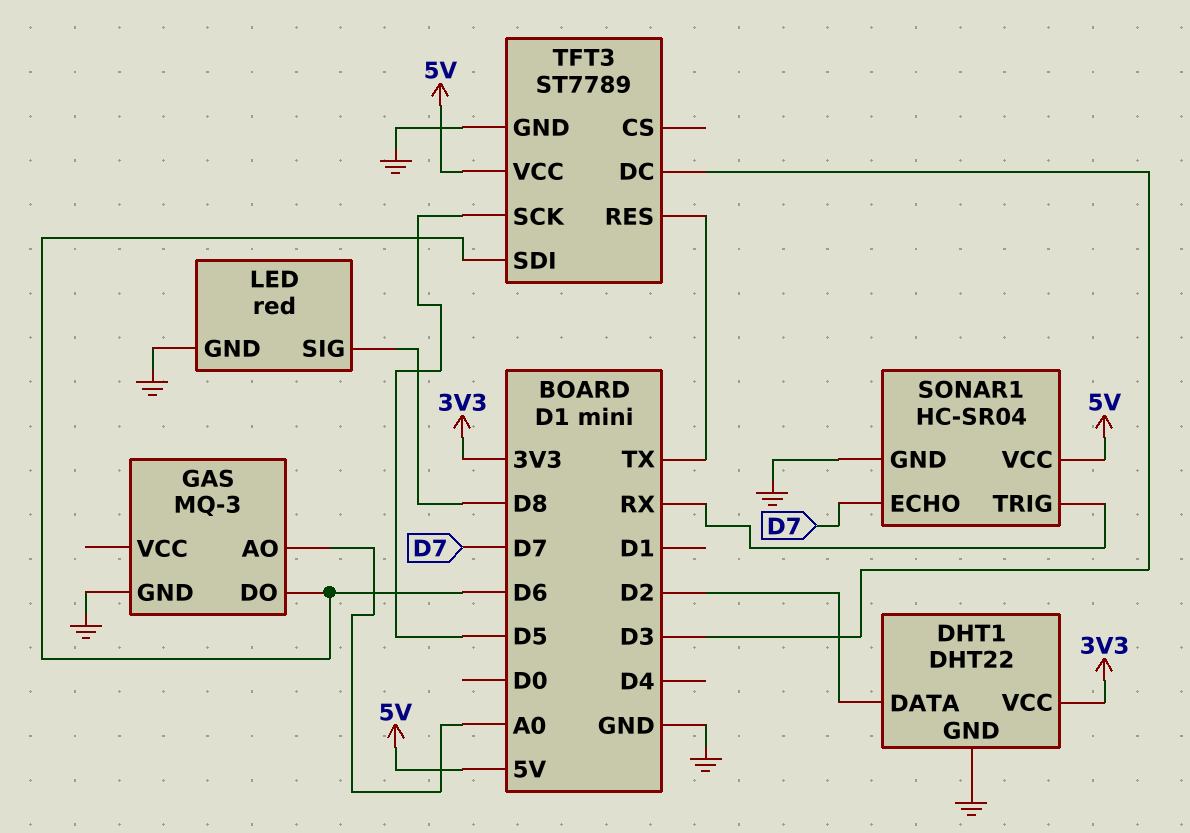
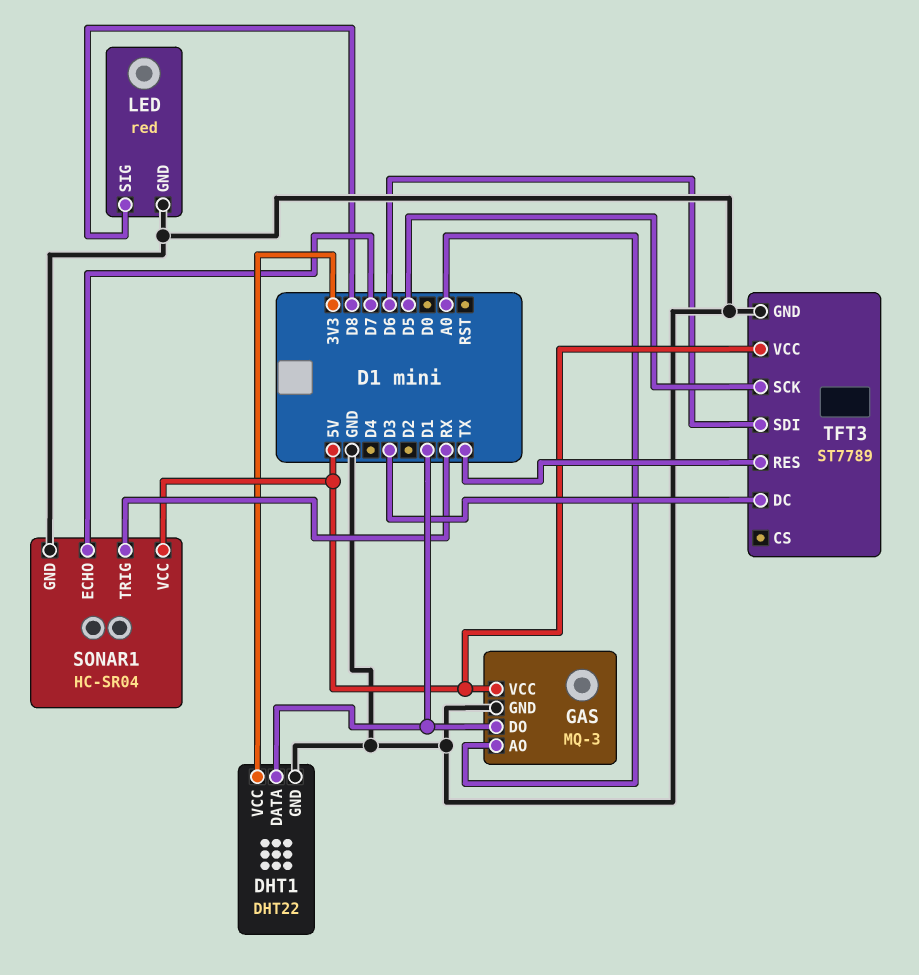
DHT1 pin DATA: D2 -> D1
GAS pin DO: D6 -> D1
GAS pin VCC: none -> 5V

